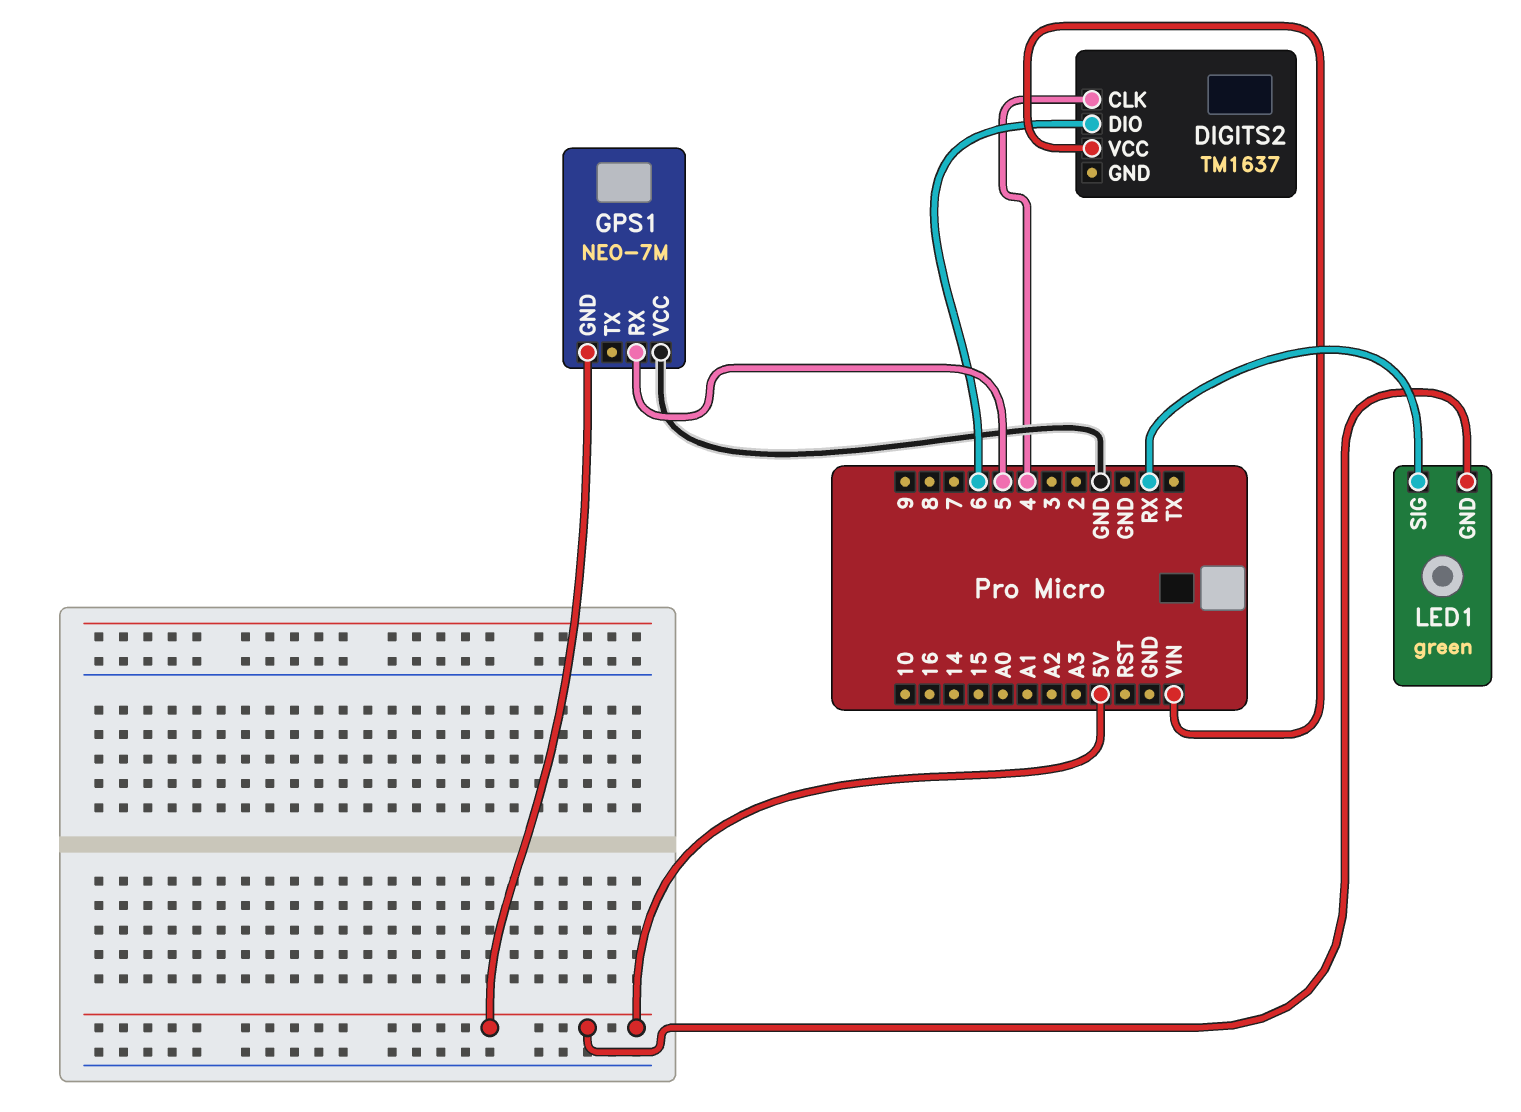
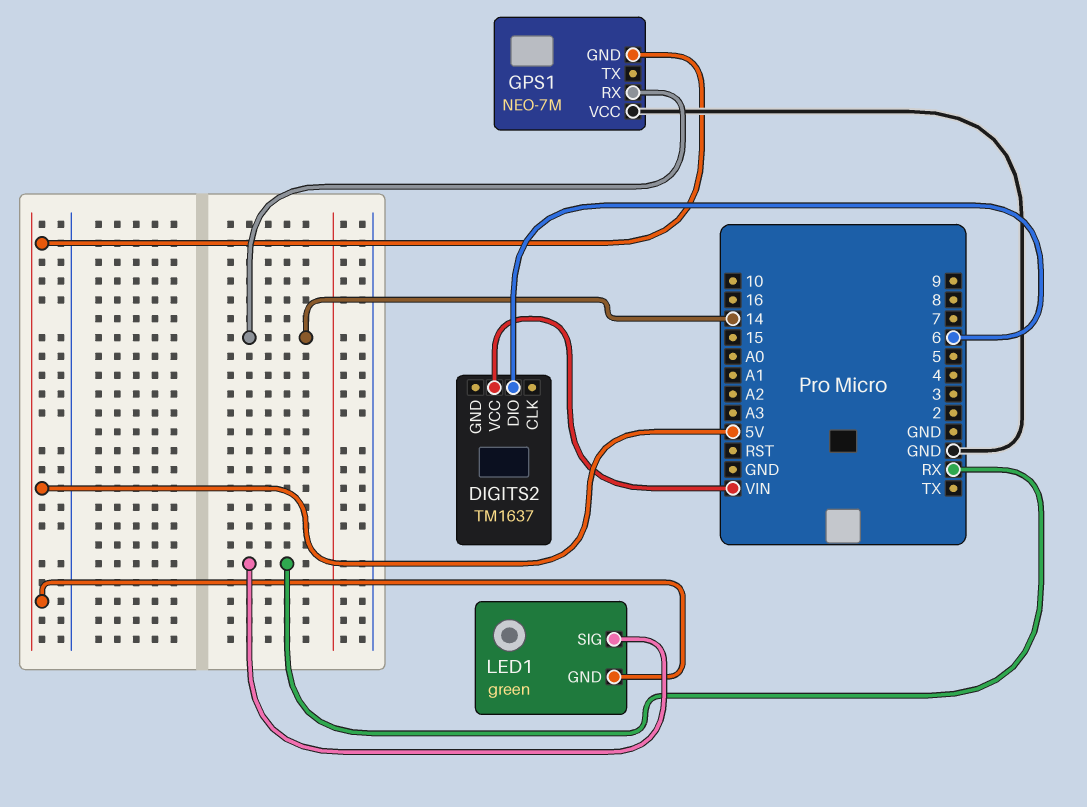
DIGITS2 pin CLK: 4 -> none
GPS1 pin RX: 5 -> 14

